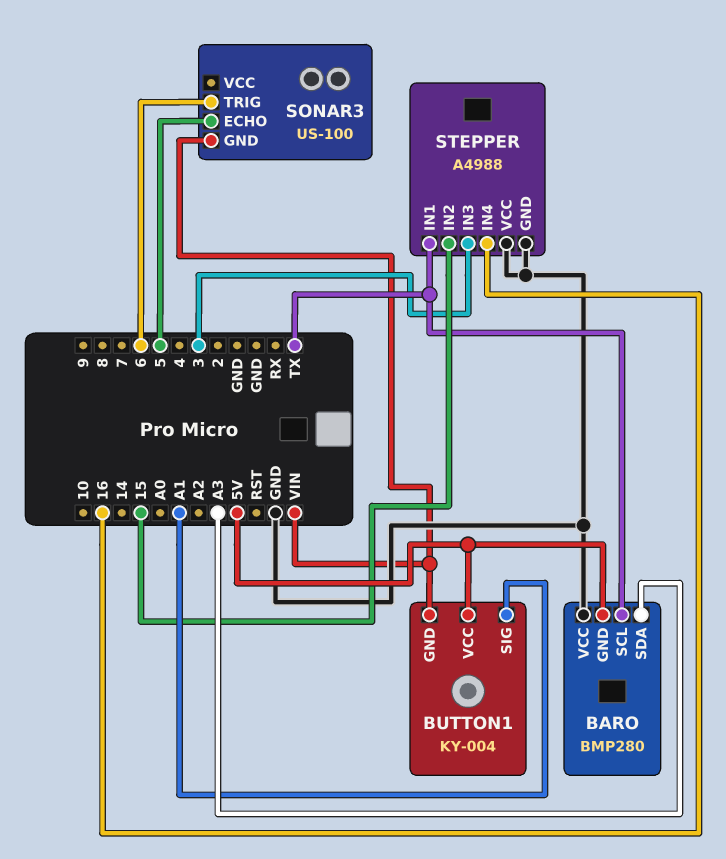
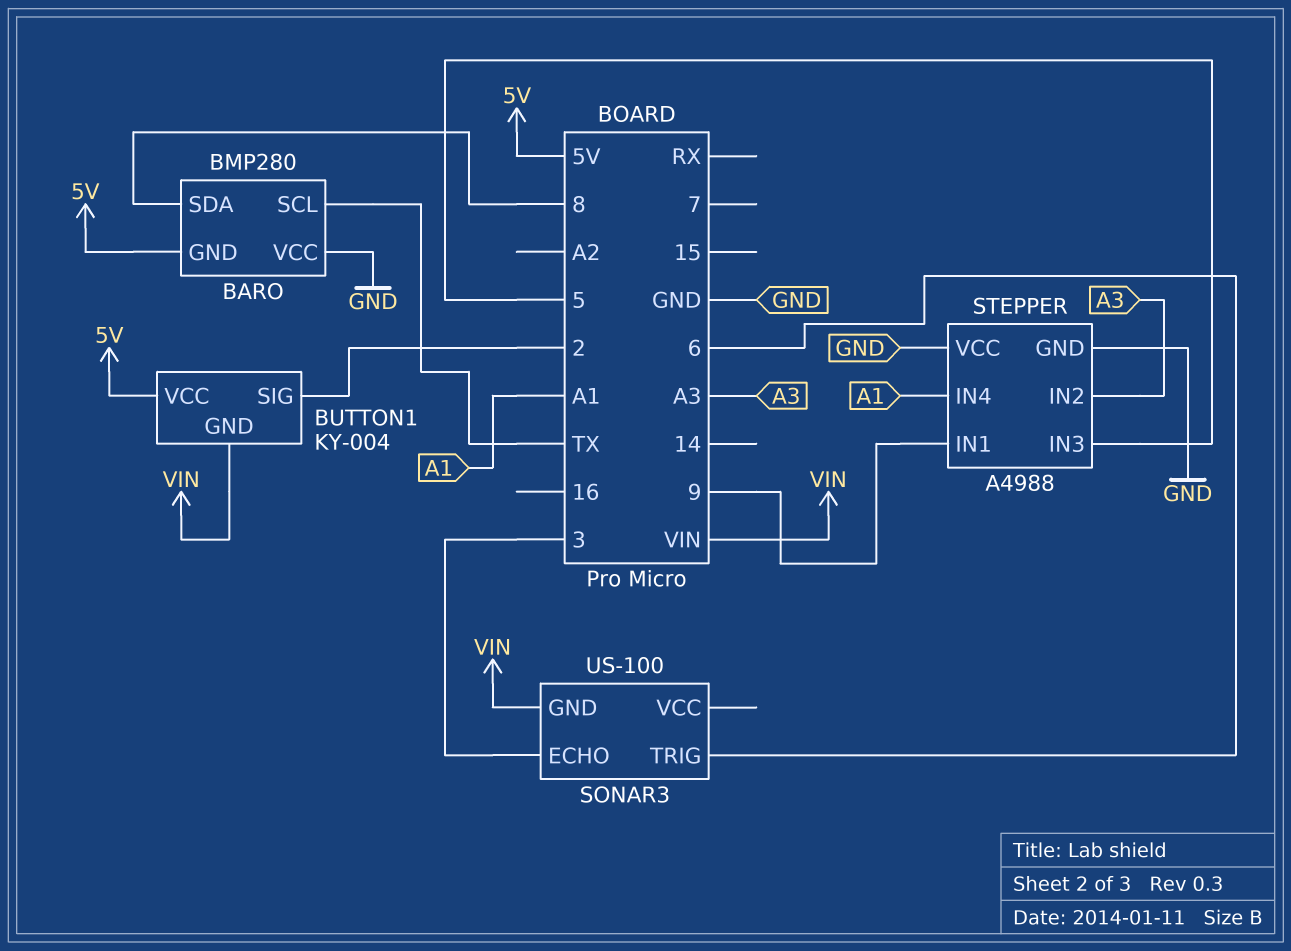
BARO pin SDA: A3 -> 8
BUTTON1 pin SIG: A1 -> 2
SONAR3 pin ECHO: 5 -> 3
STEPPER pin IN1: TX -> 9
STEPPER pin IN2: 15 -> A3
STEPPER pin IN3: 3 -> 5
STEPPER pin IN4: 16 -> A1

